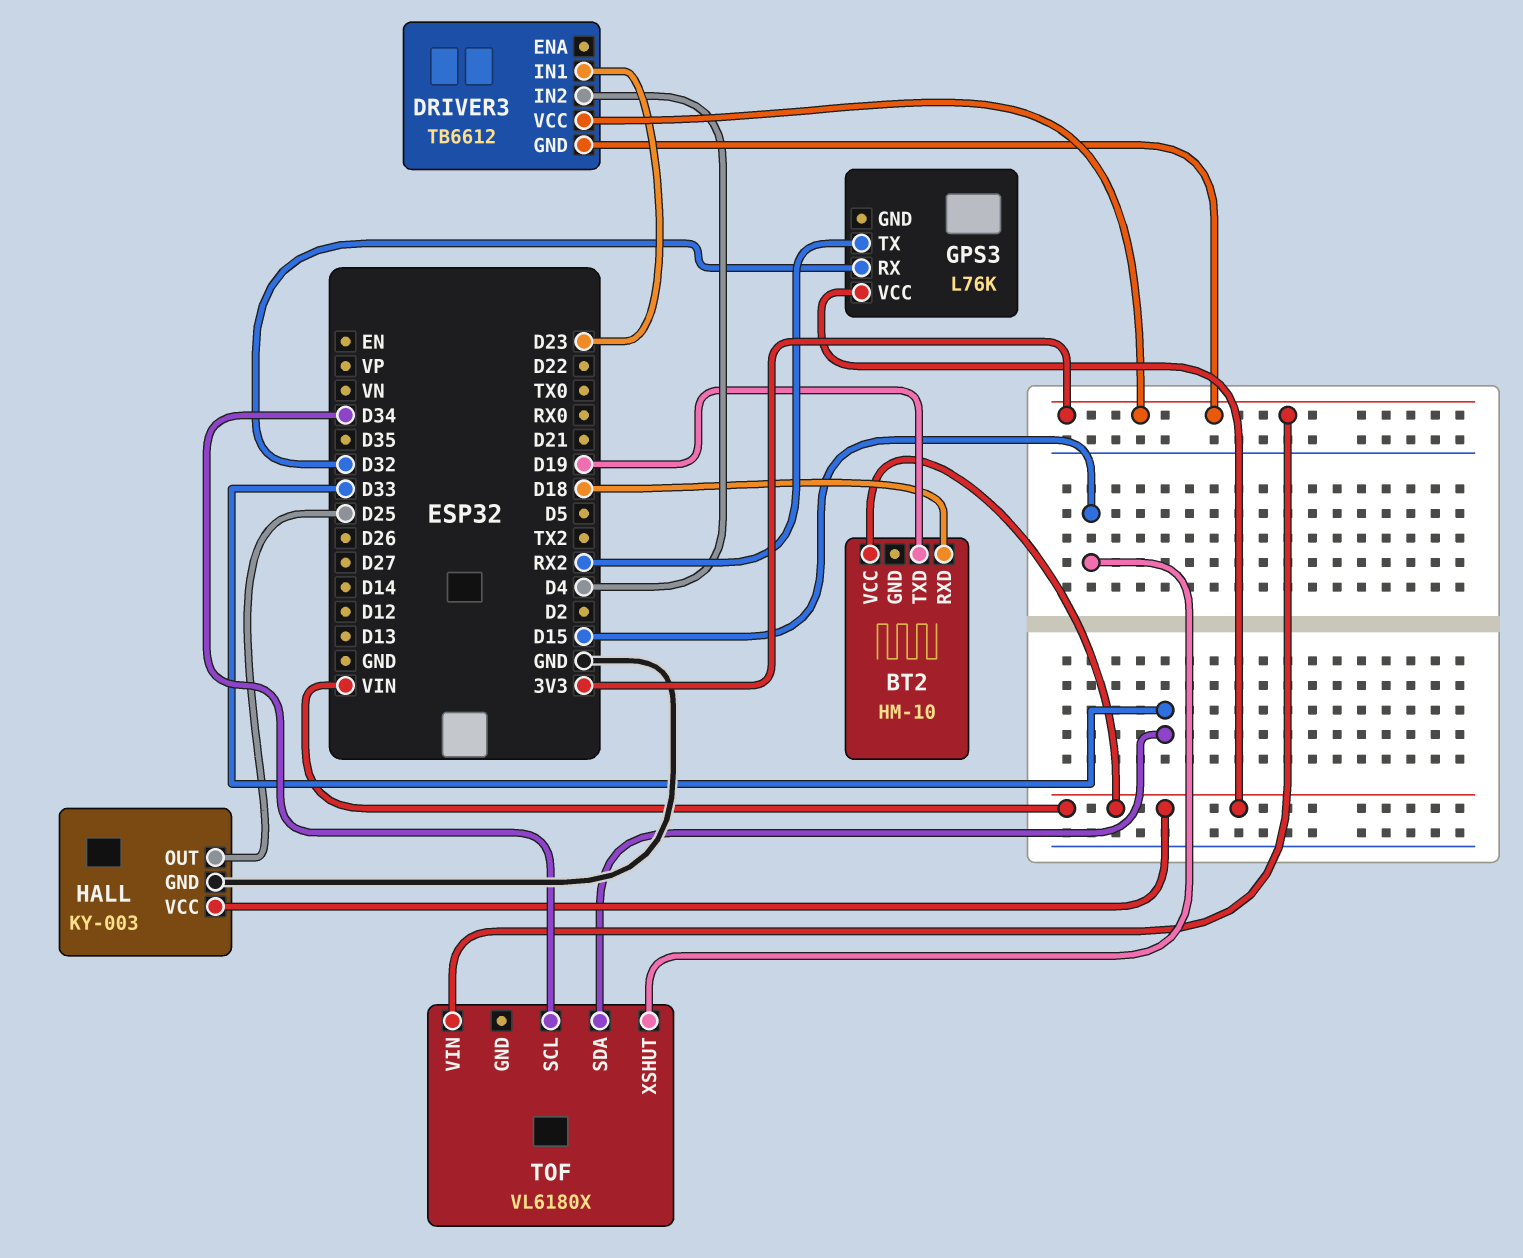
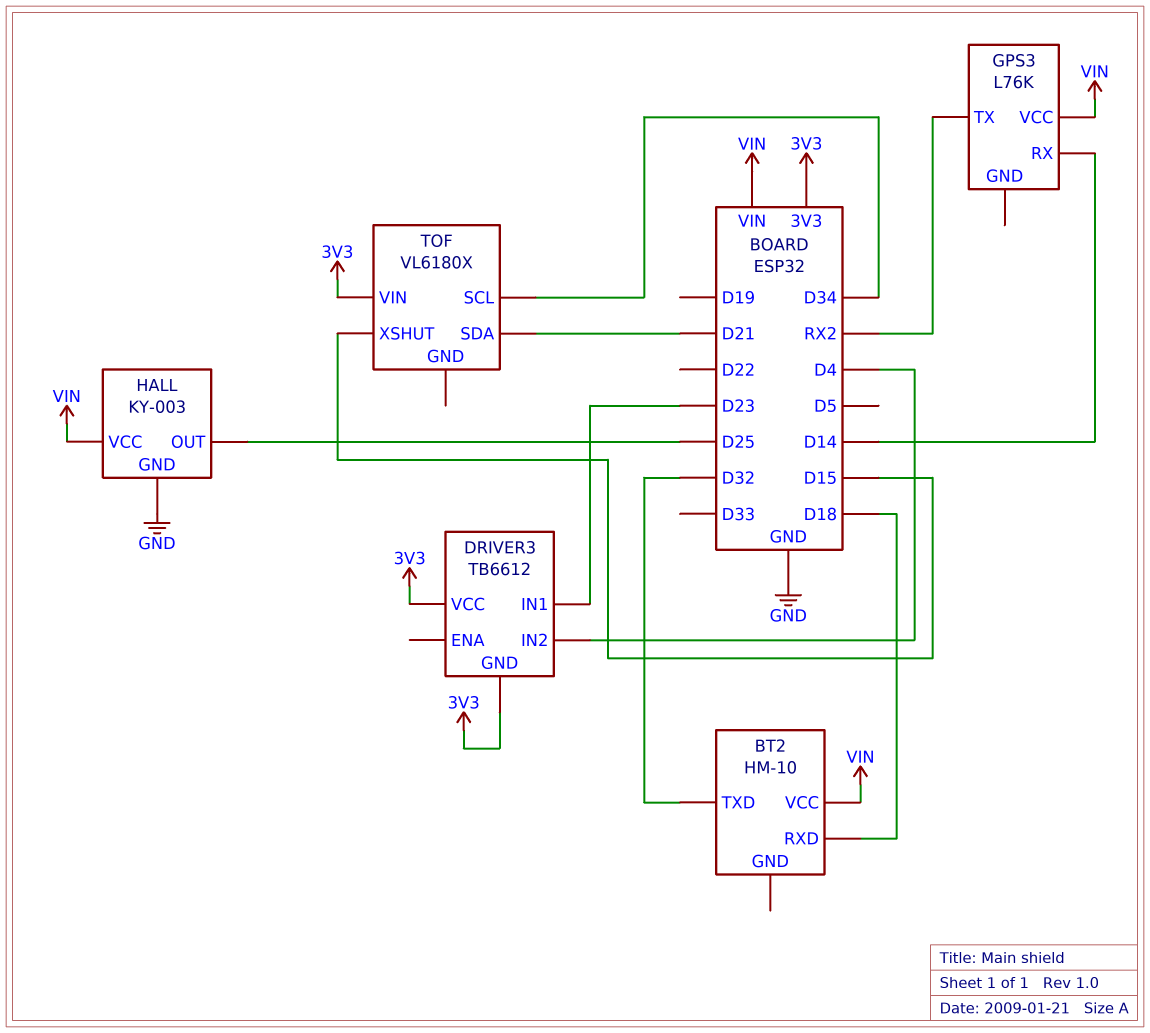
BT2 pin TXD: D19 -> D32
GPS3 pin RX: D32 -> D14
TOF pin SDA: D33 -> D21

